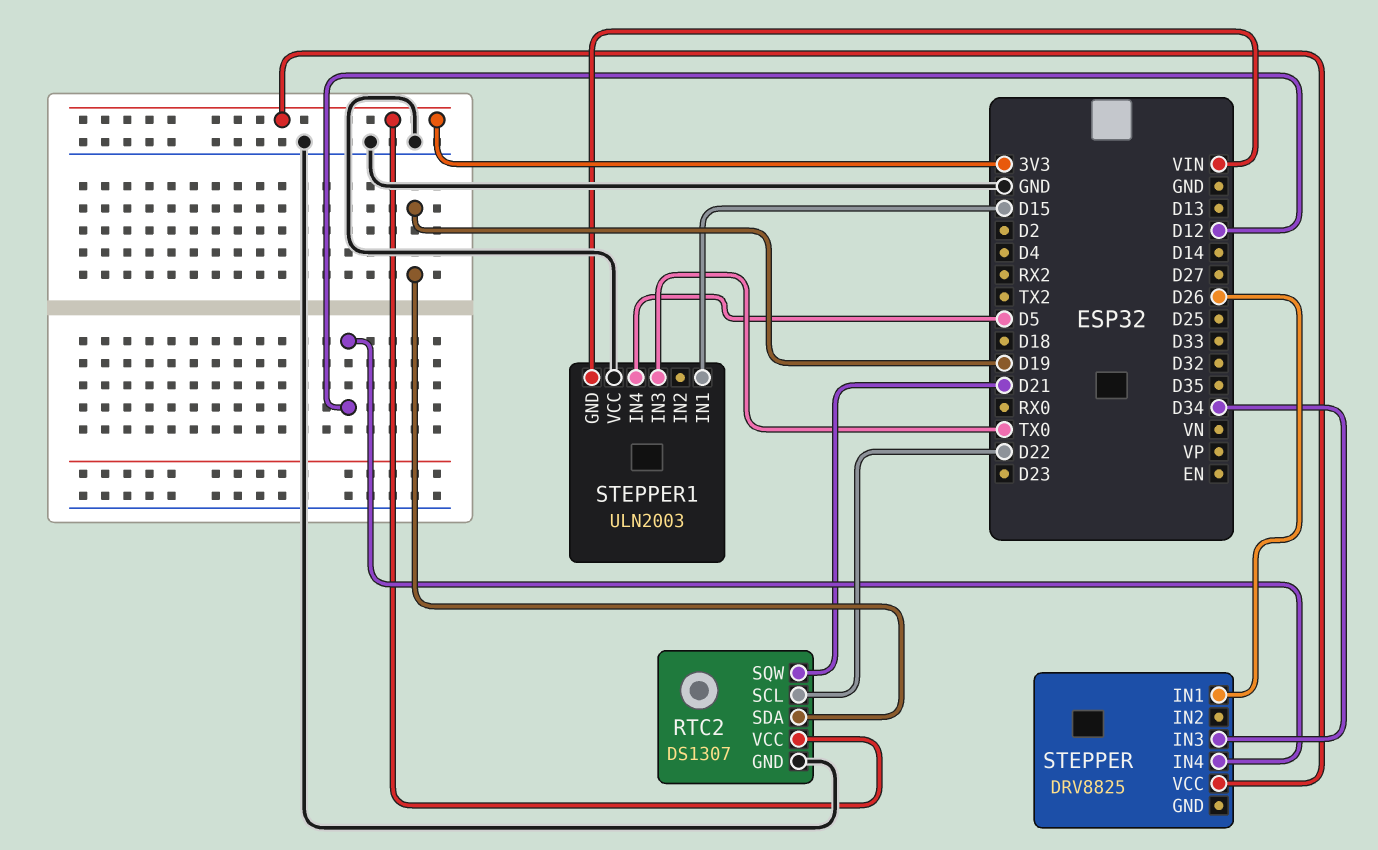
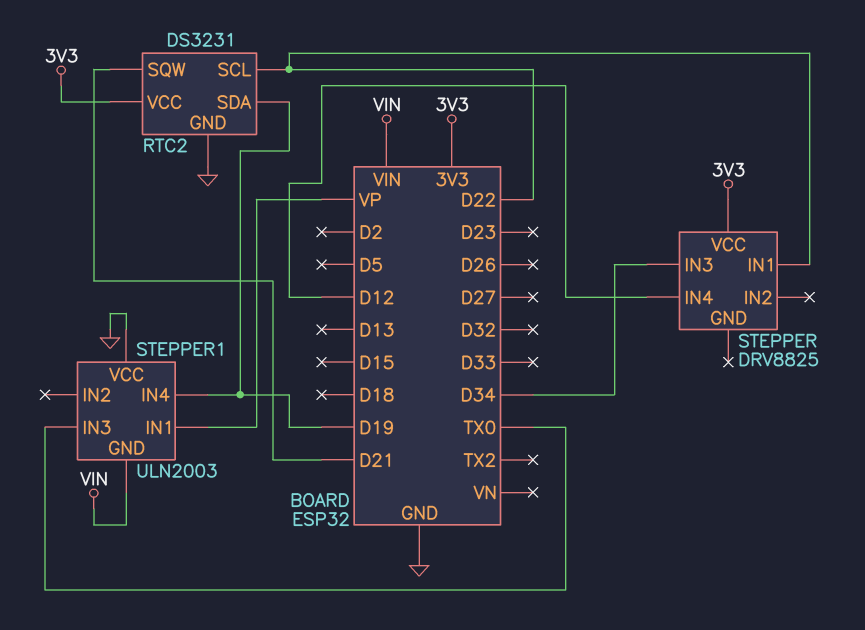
RTC2: DS1307 -> DS3231
STEPPER pin IN1: D26 -> D22
STEPPER1 pin IN1: D15 -> VP
STEPPER1 pin IN4: D5 -> D19

